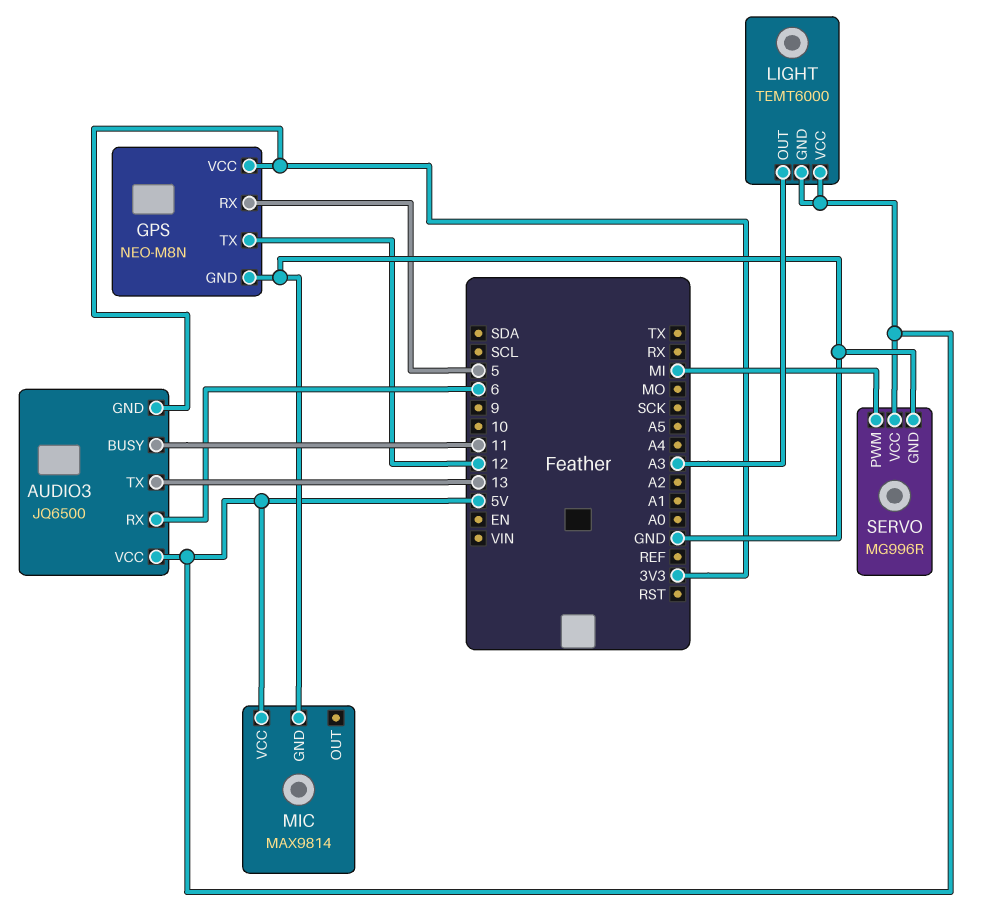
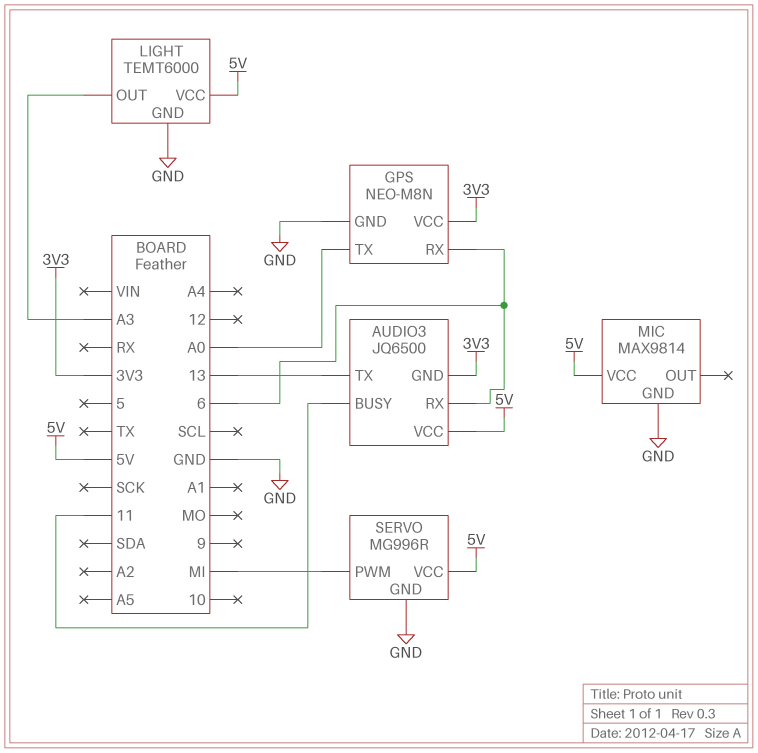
GPS pin RX: 5 -> 6
GPS pin TX: 12 -> A0
LIGHT pin GND: 5V -> GND

